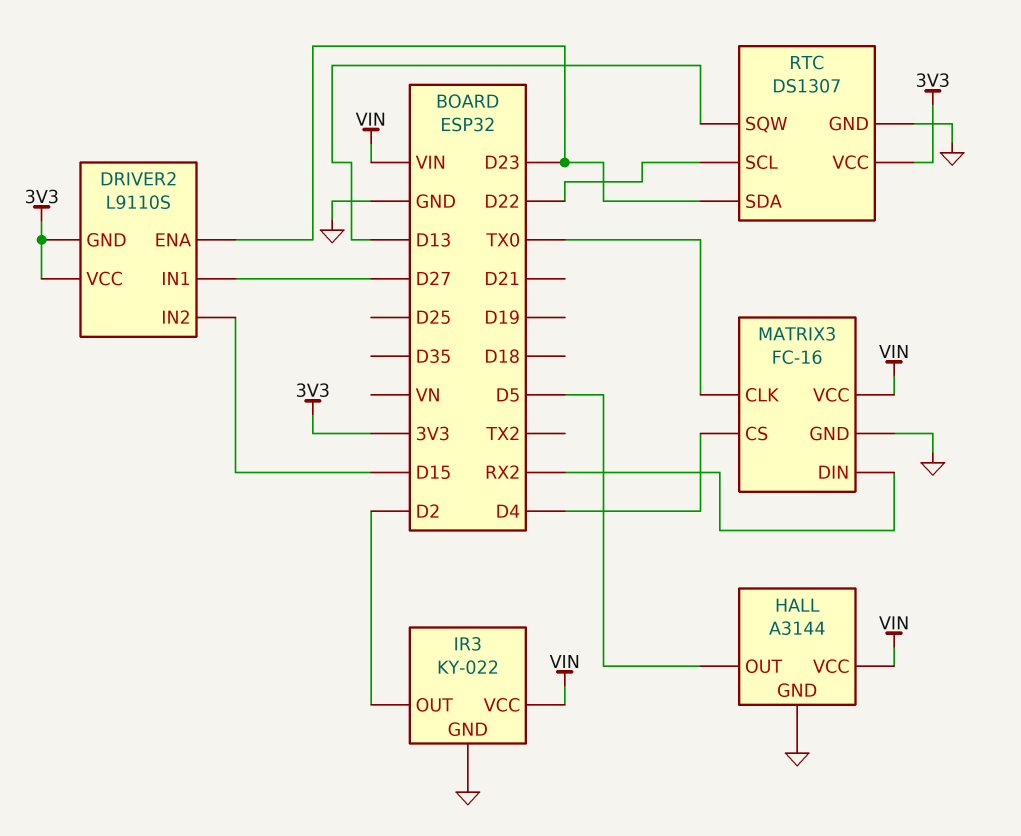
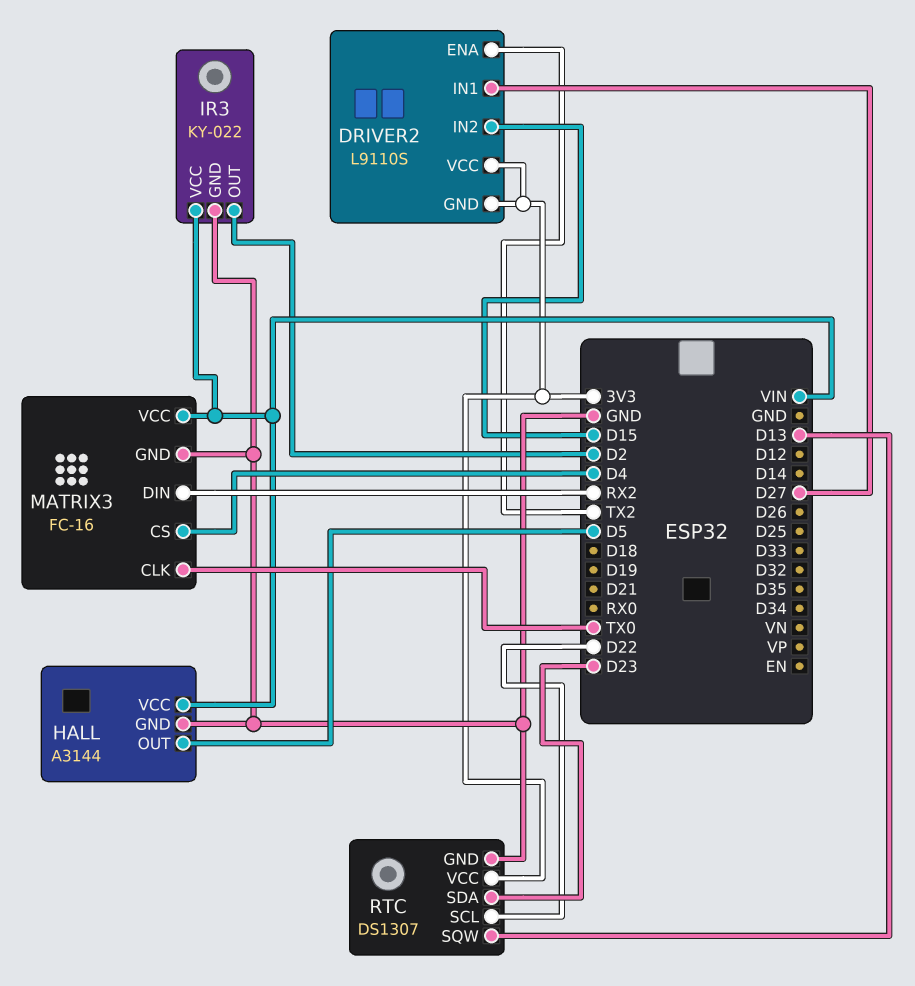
DRIVER2 pin ENA: D23 -> TX2

